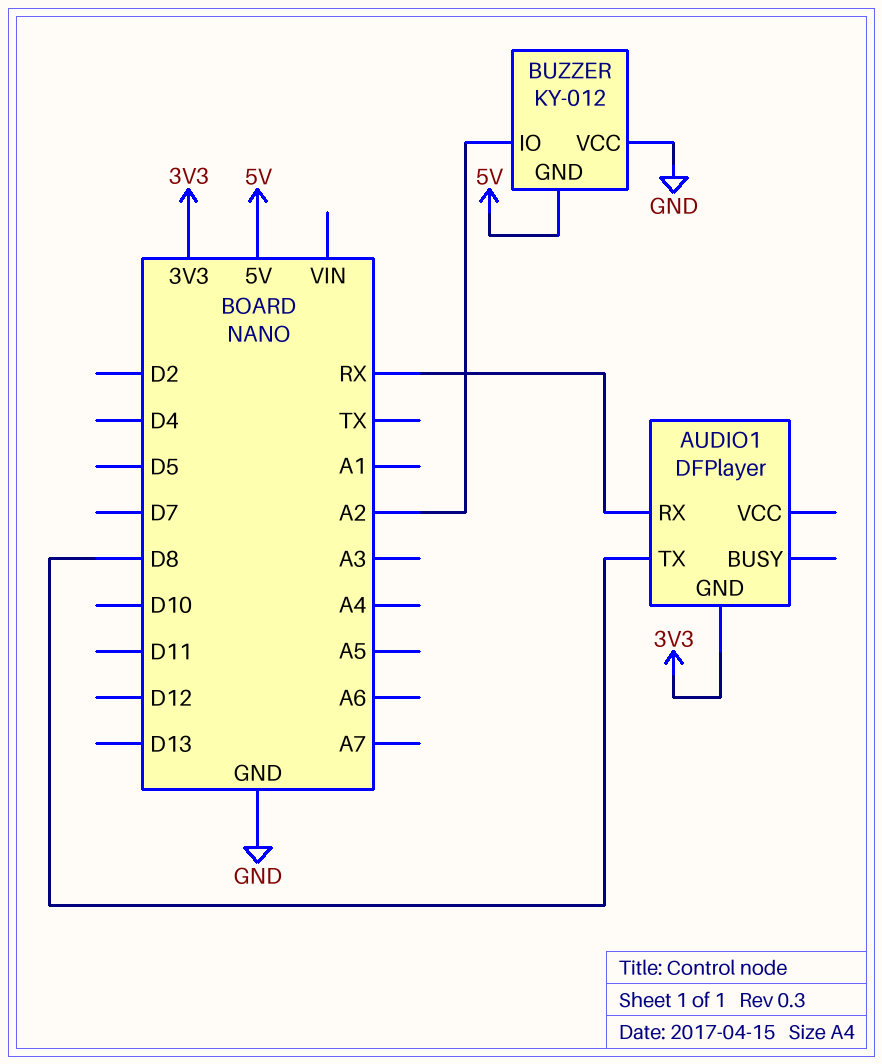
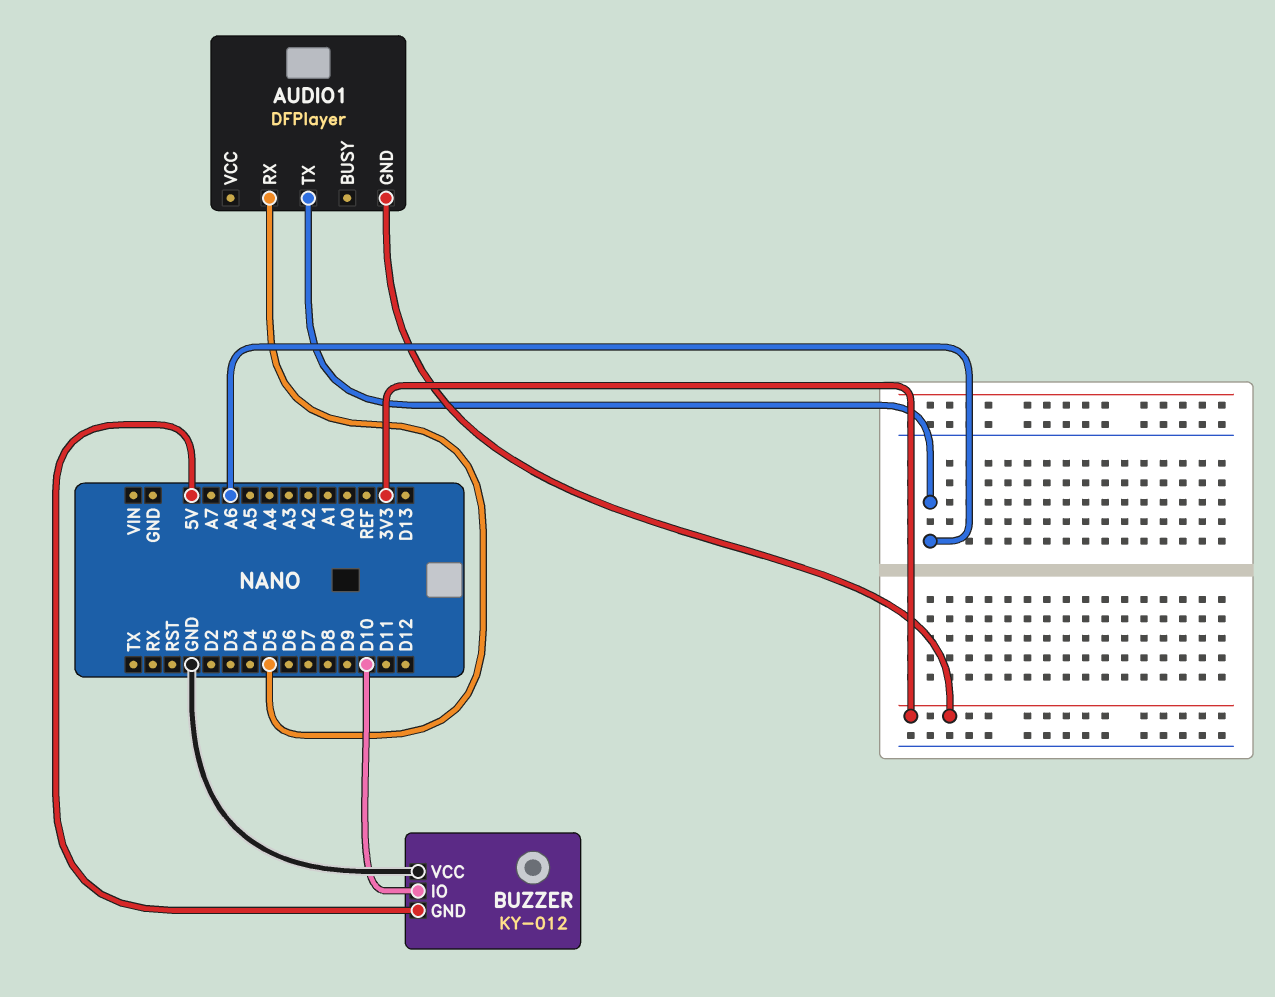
AUDIO1 pin RX: RX -> D5
AUDIO1 pin TX: D8 -> A6
BUZZER pin IO: A2 -> D10

